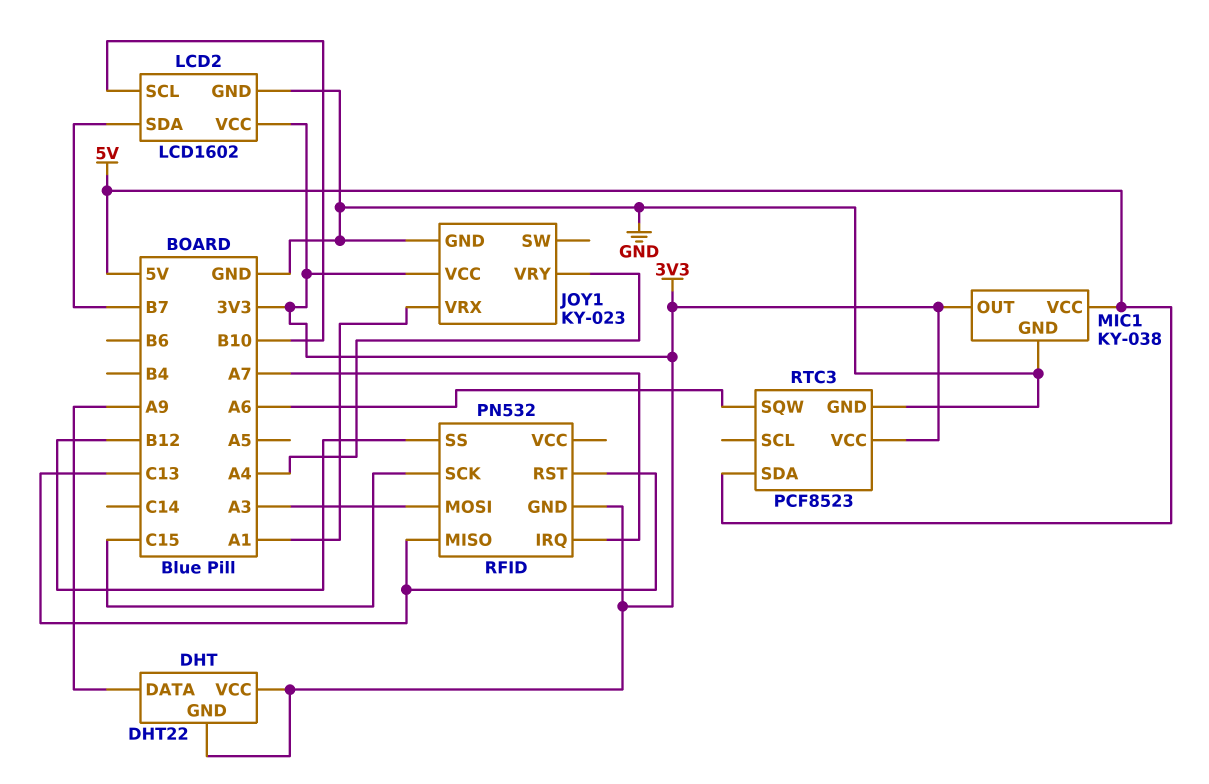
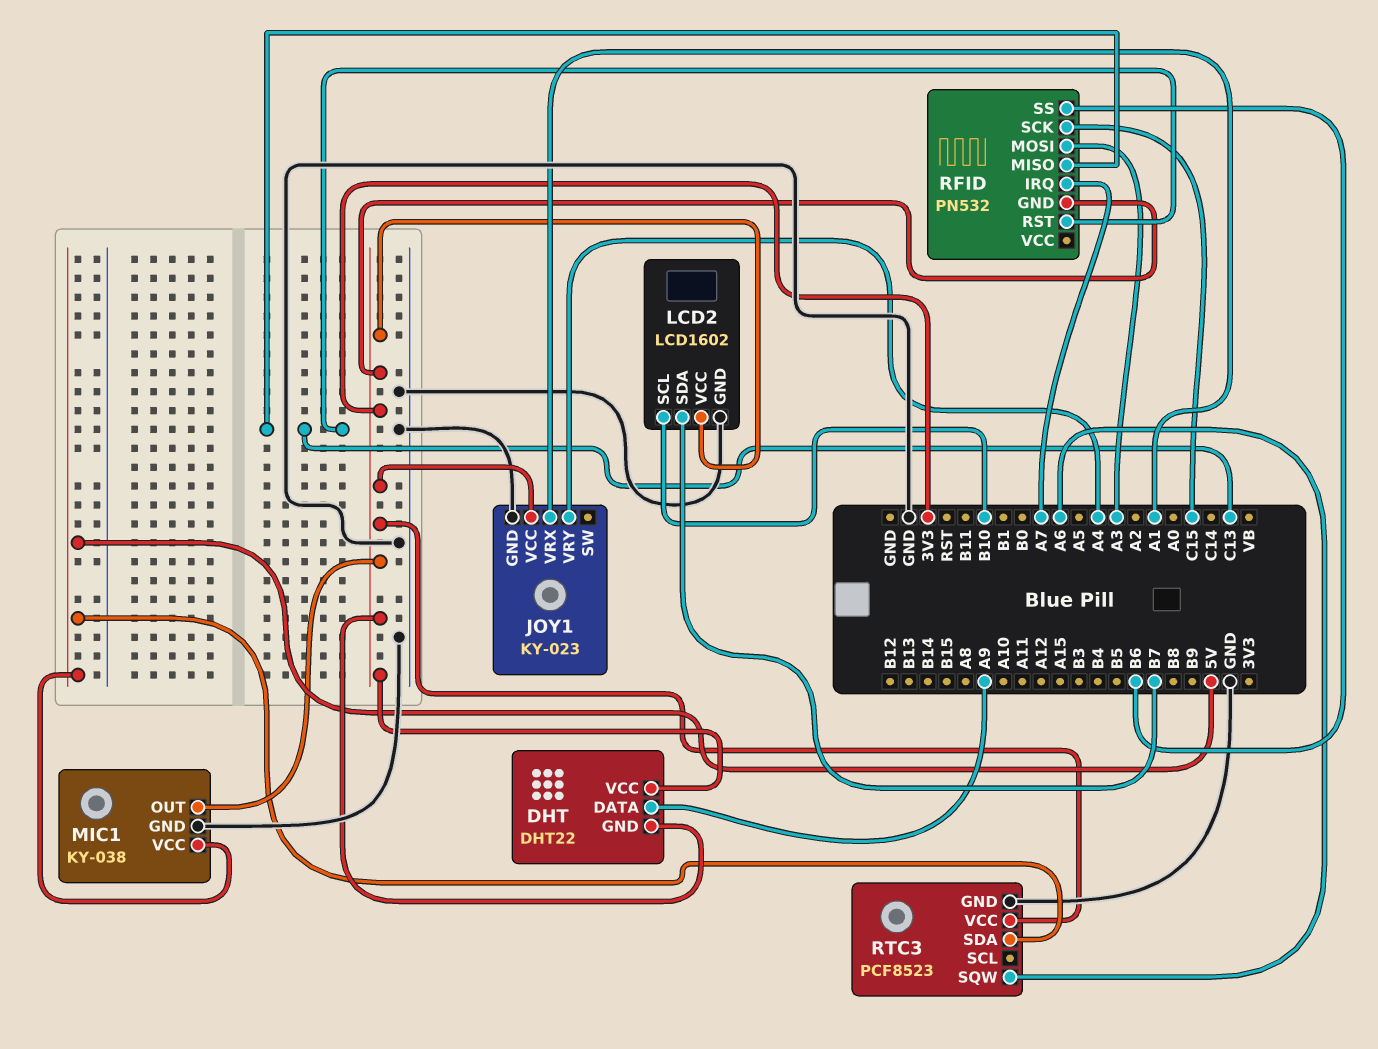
RFID pin SS: B12 -> B6

